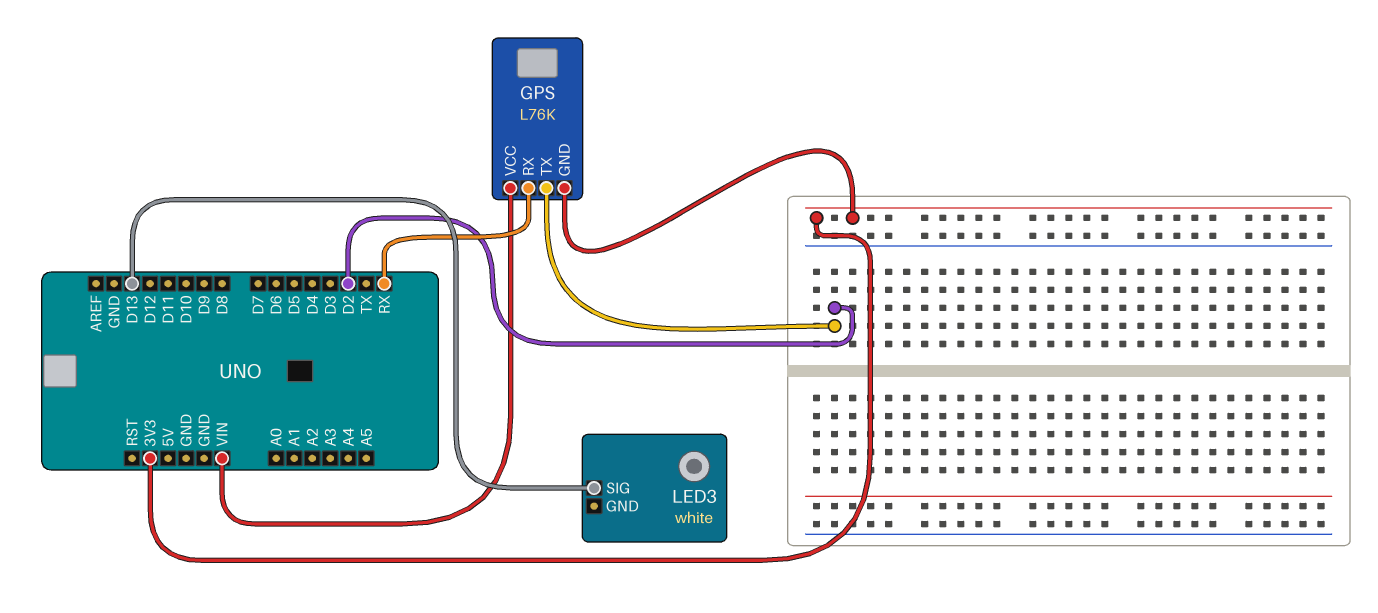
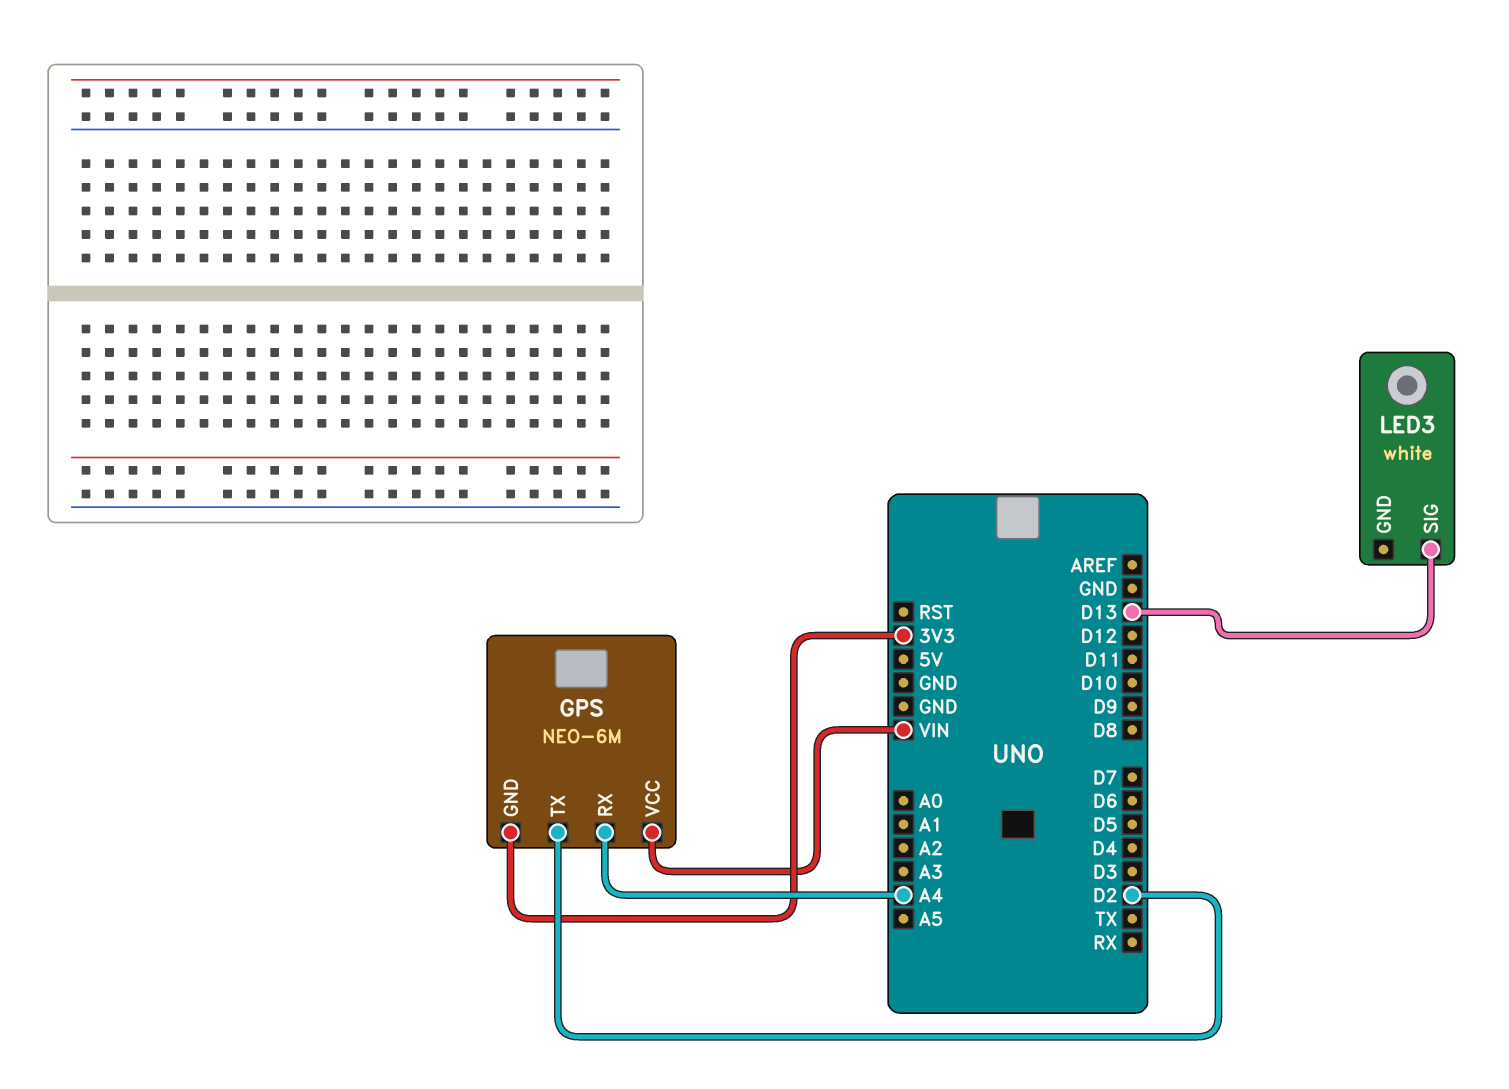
GPS: L76K -> NEO-6M
GPS pin RX: RX -> A4

